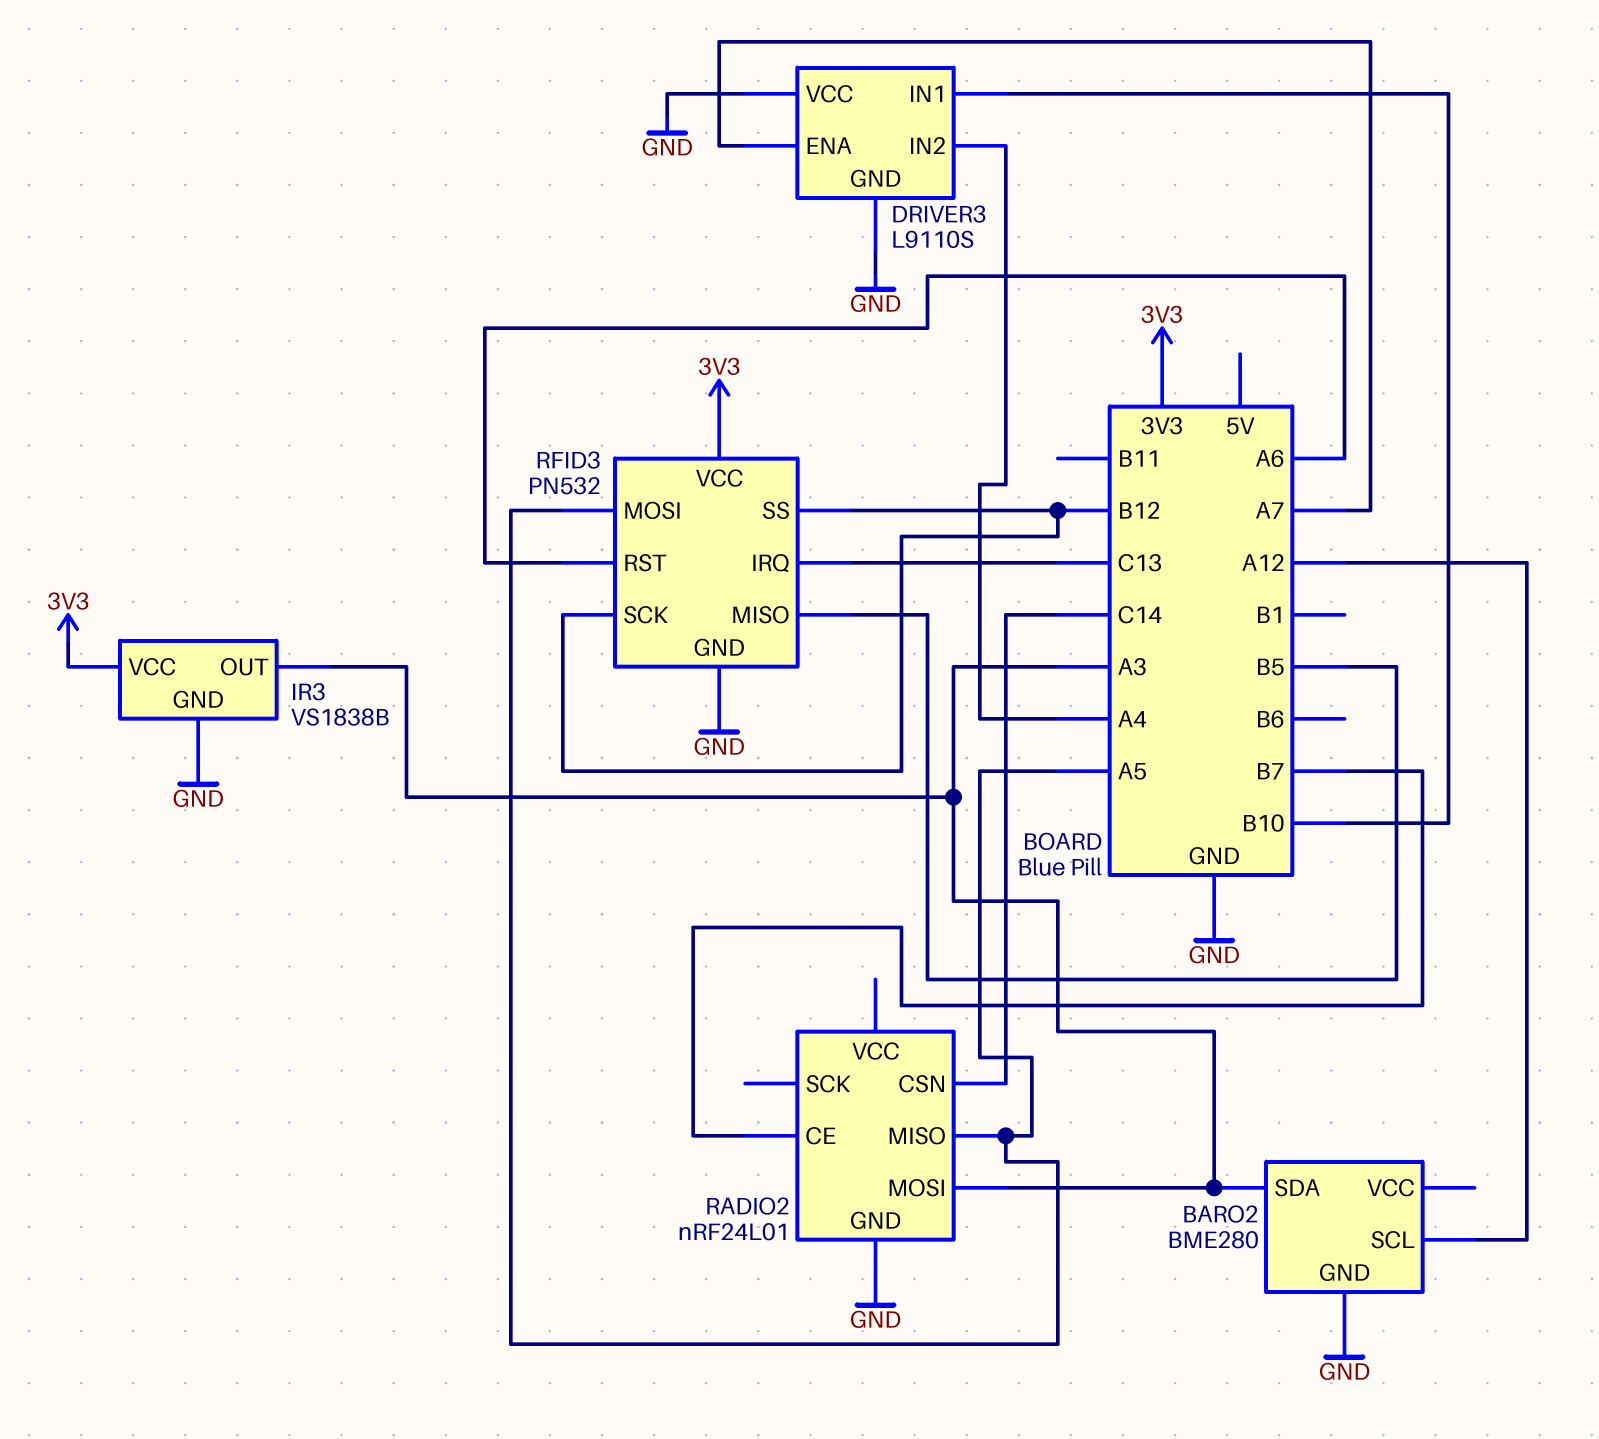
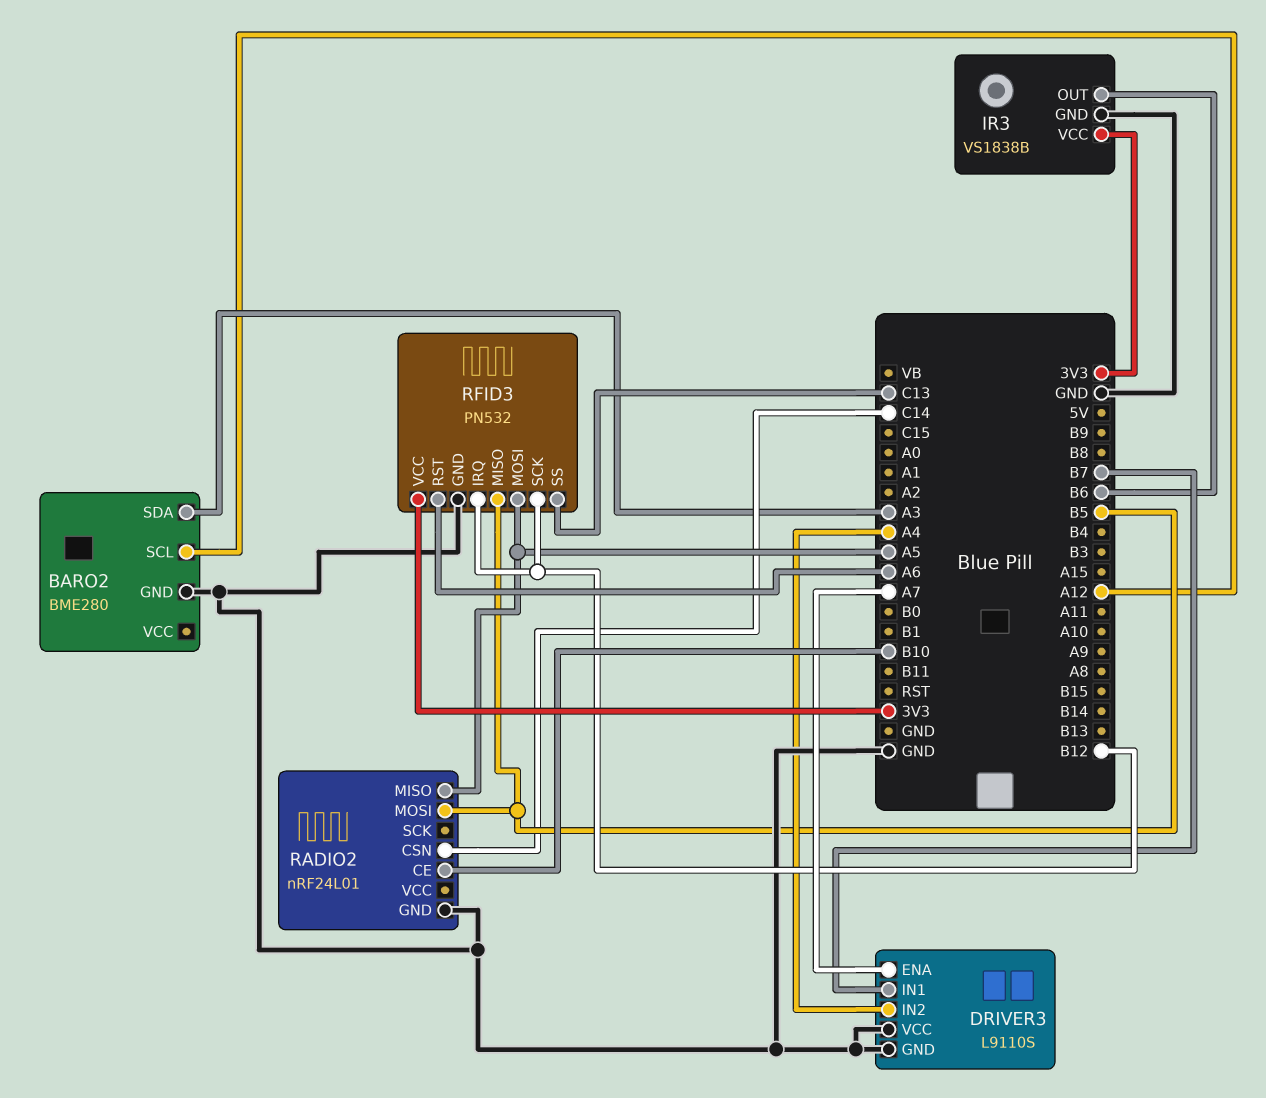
DRIVER3 pin IN1: B10 -> B7
IR3 pin OUT: A3 -> B6
RADIO2 pin CE: B7 -> B10
RADIO2 pin MOSI: A3 -> B5
RFID3 pin IRQ: C13 -> B12
RFID3 pin SS: B12 -> C13

